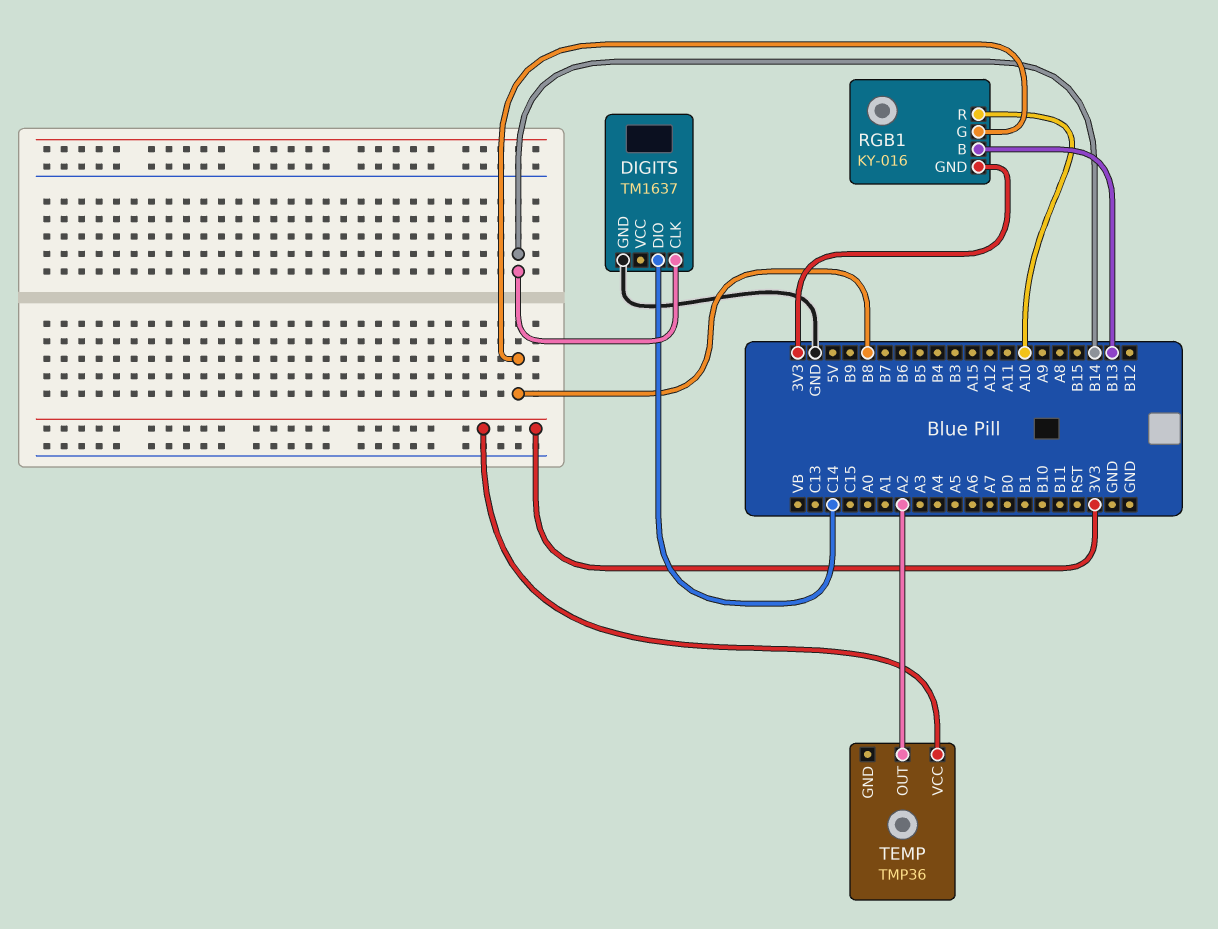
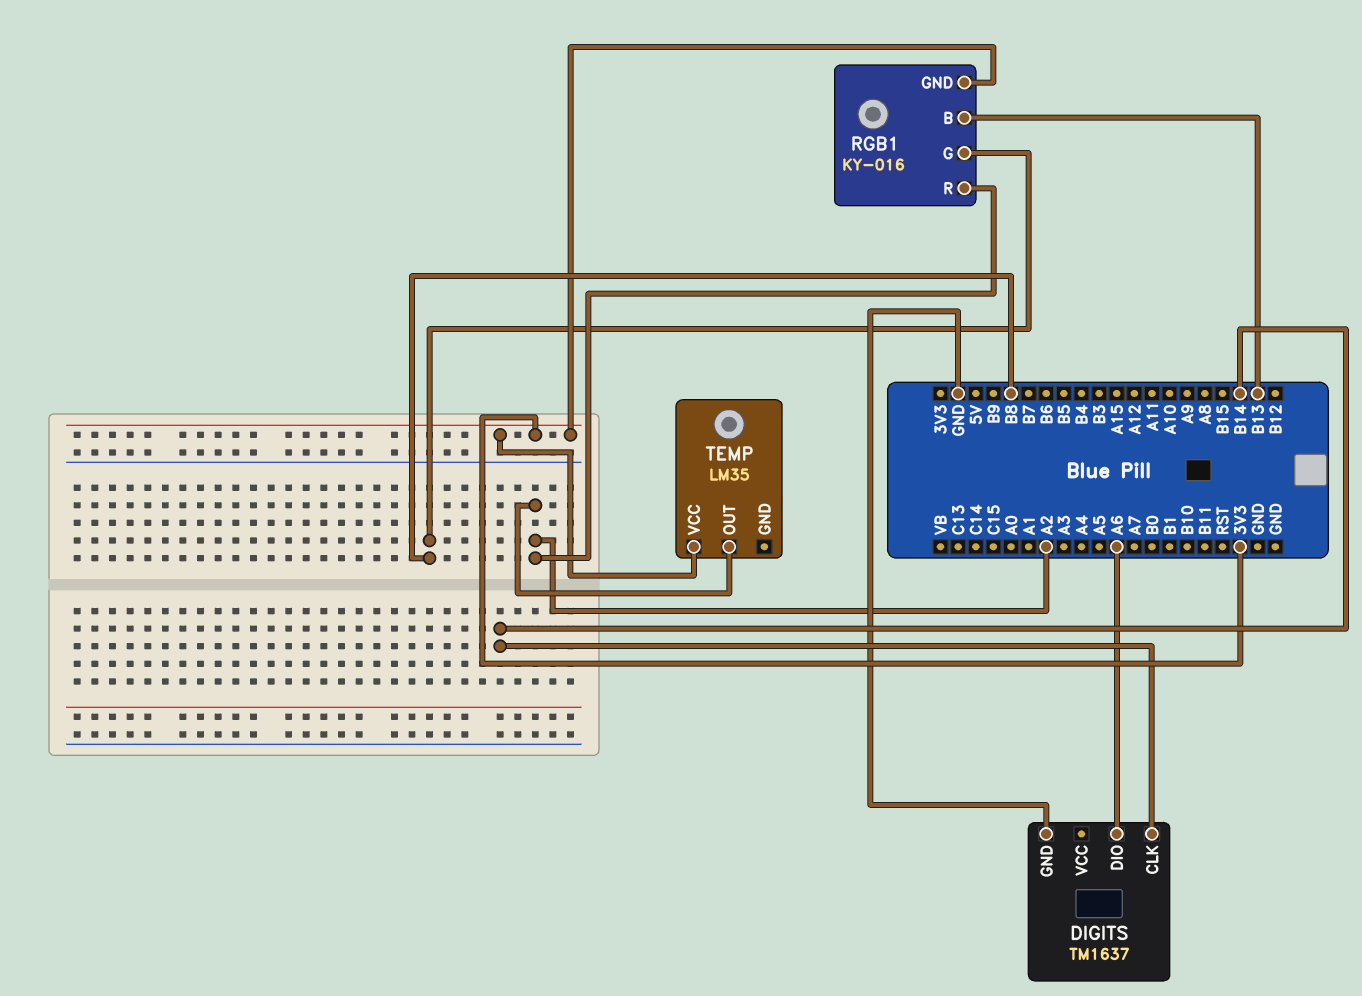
DIGITS pin DIO: C14 -> A6
RGB1 pin R: A10 -> A2
TEMP: TMP36 -> LM35

